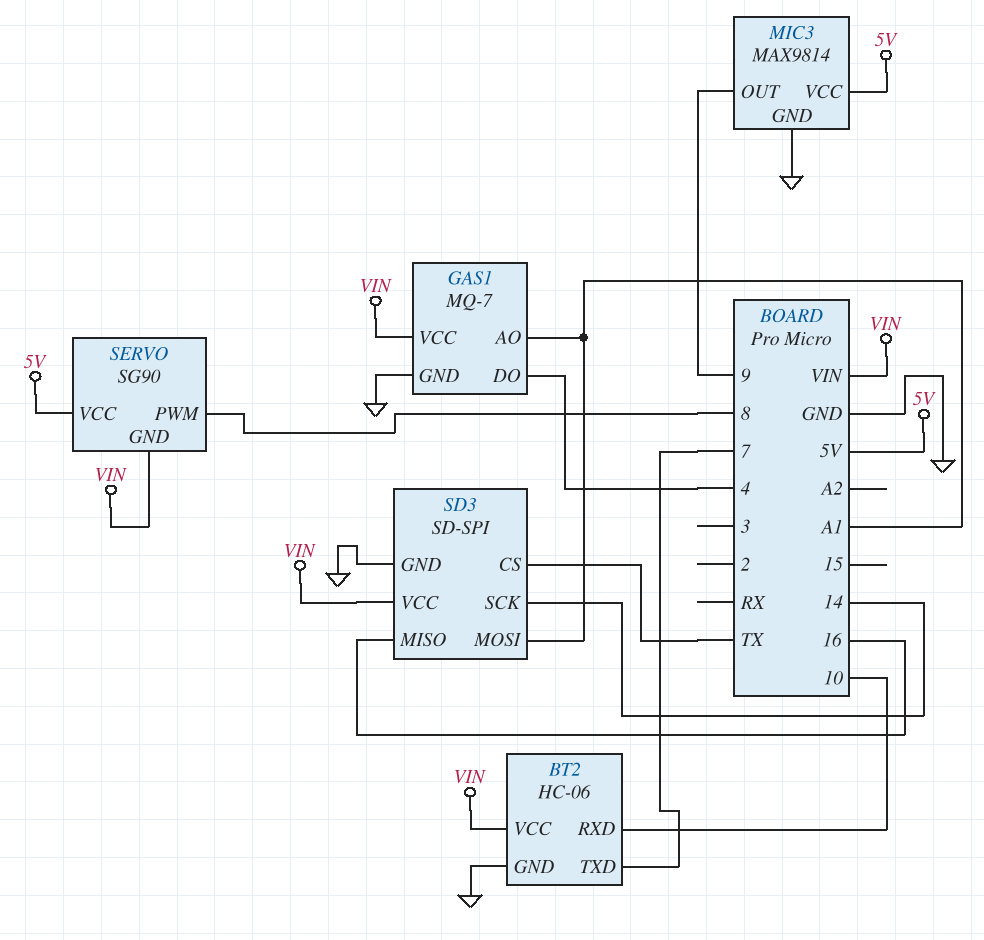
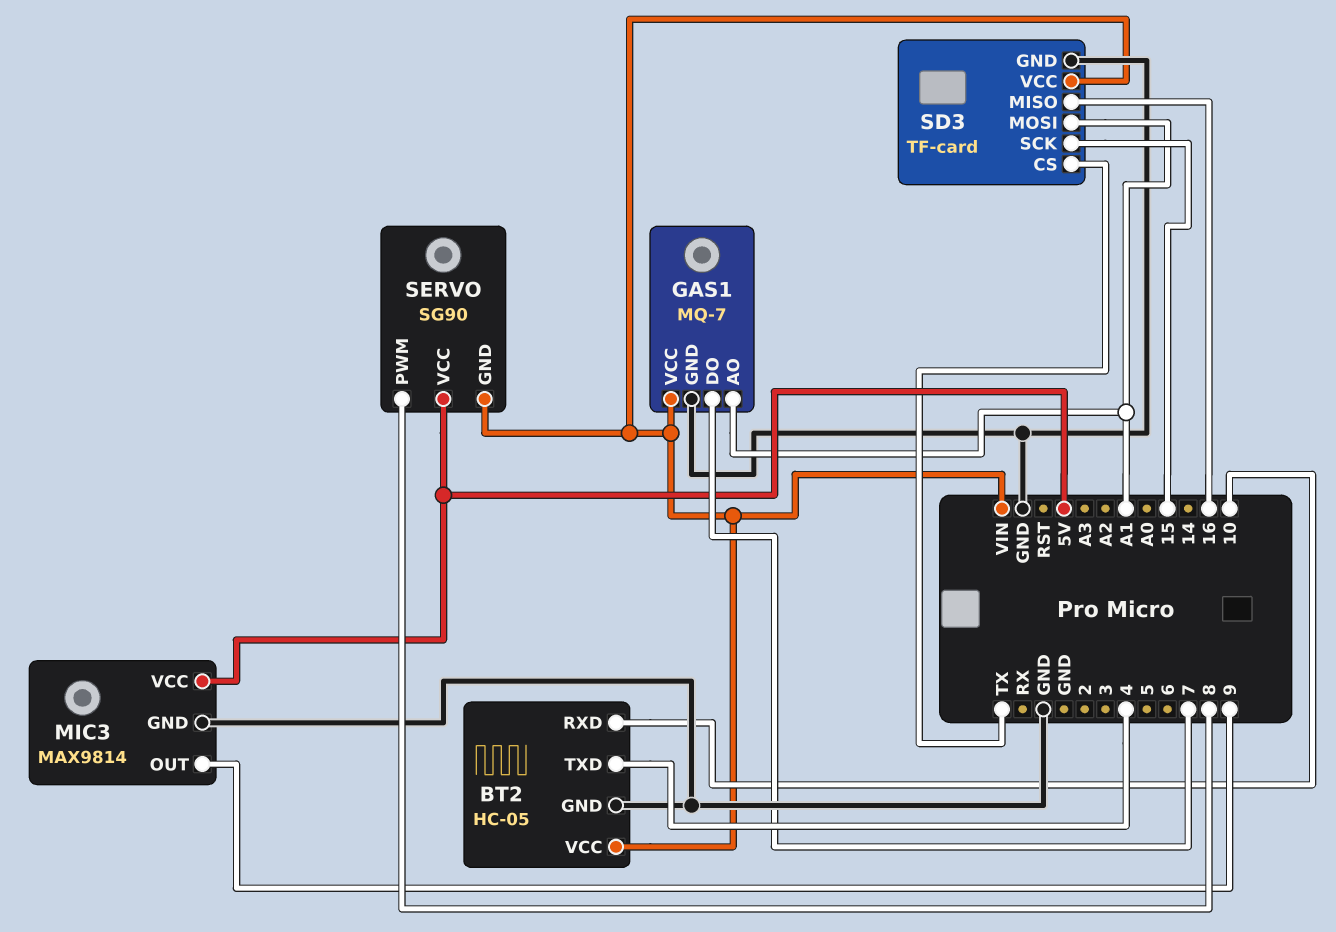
BT2: HC-06 -> HC-05
BT2 pin TXD: 7 -> 4
GAS1 pin DO: 4 -> 7
SD3: SD-SPI -> TF-card
SD3 pin SCK: 14 -> 15

